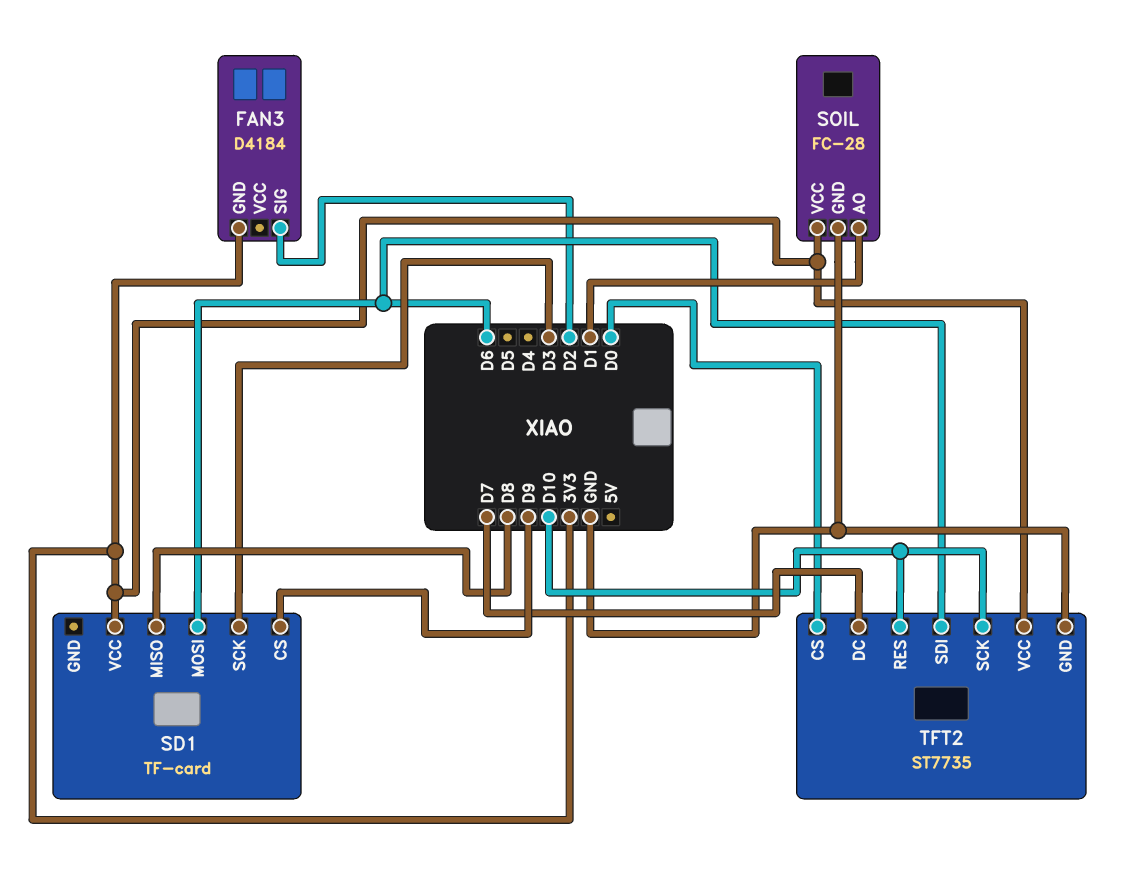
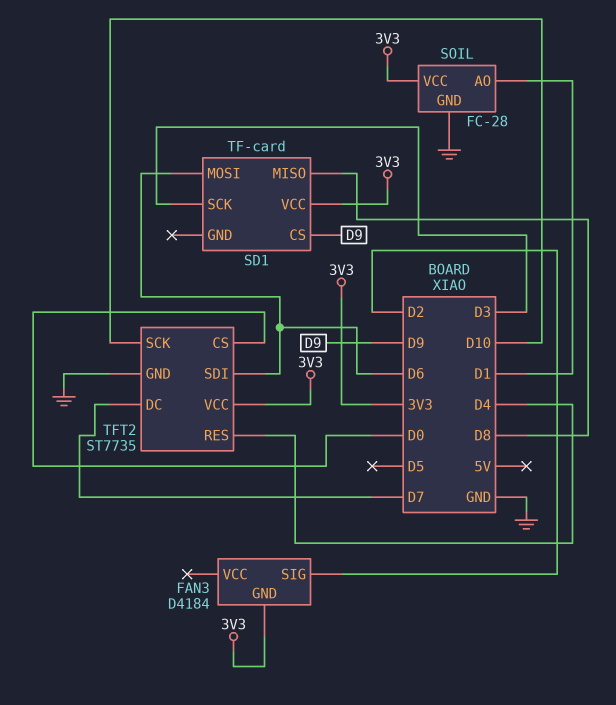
TFT2 pin RES: D10 -> D4

